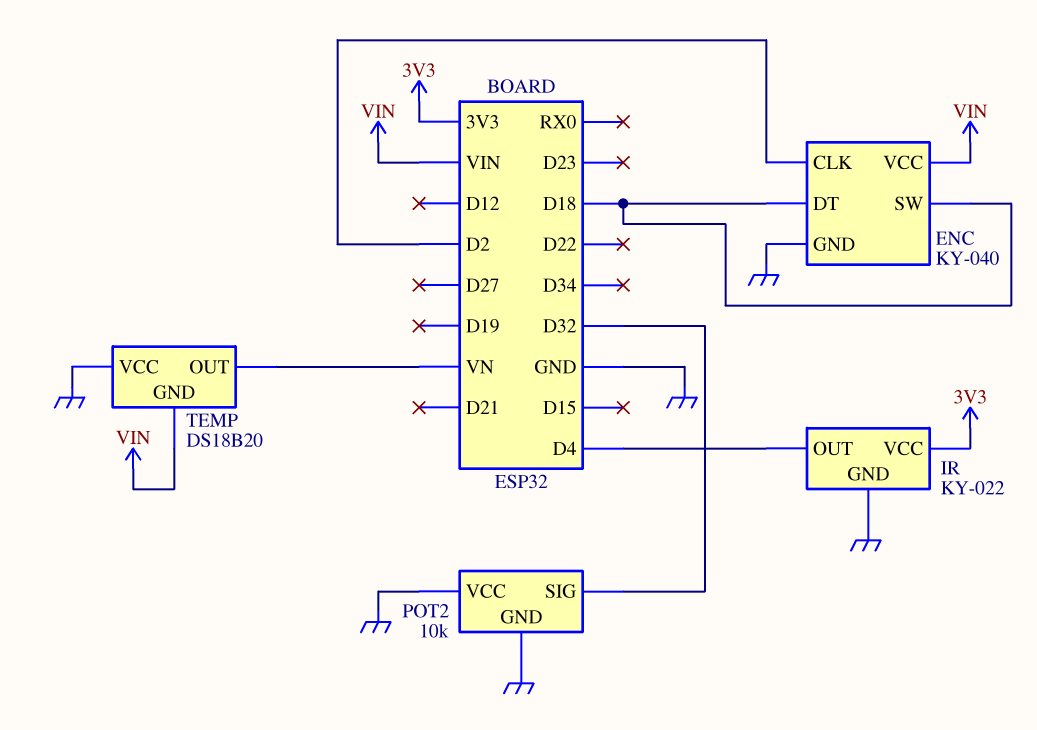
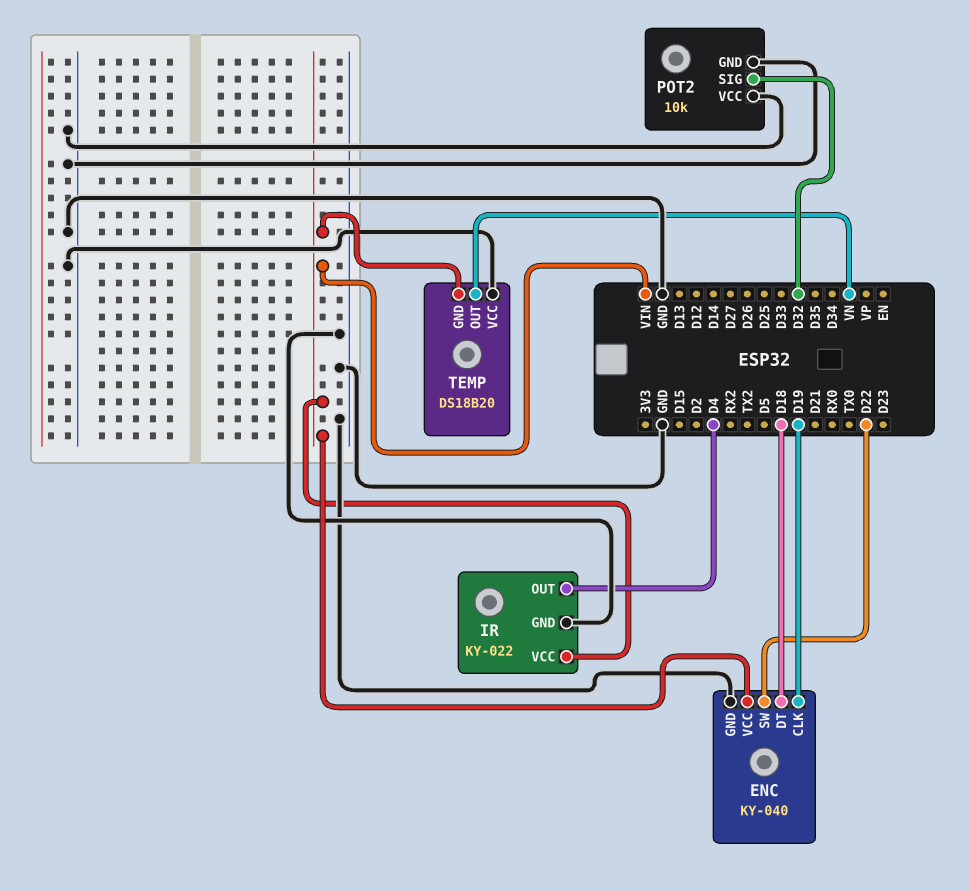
ENC pin CLK: D2 -> D19
ENC pin SW: D18 -> D22
IR pin VCC: 3V3 -> VIN

